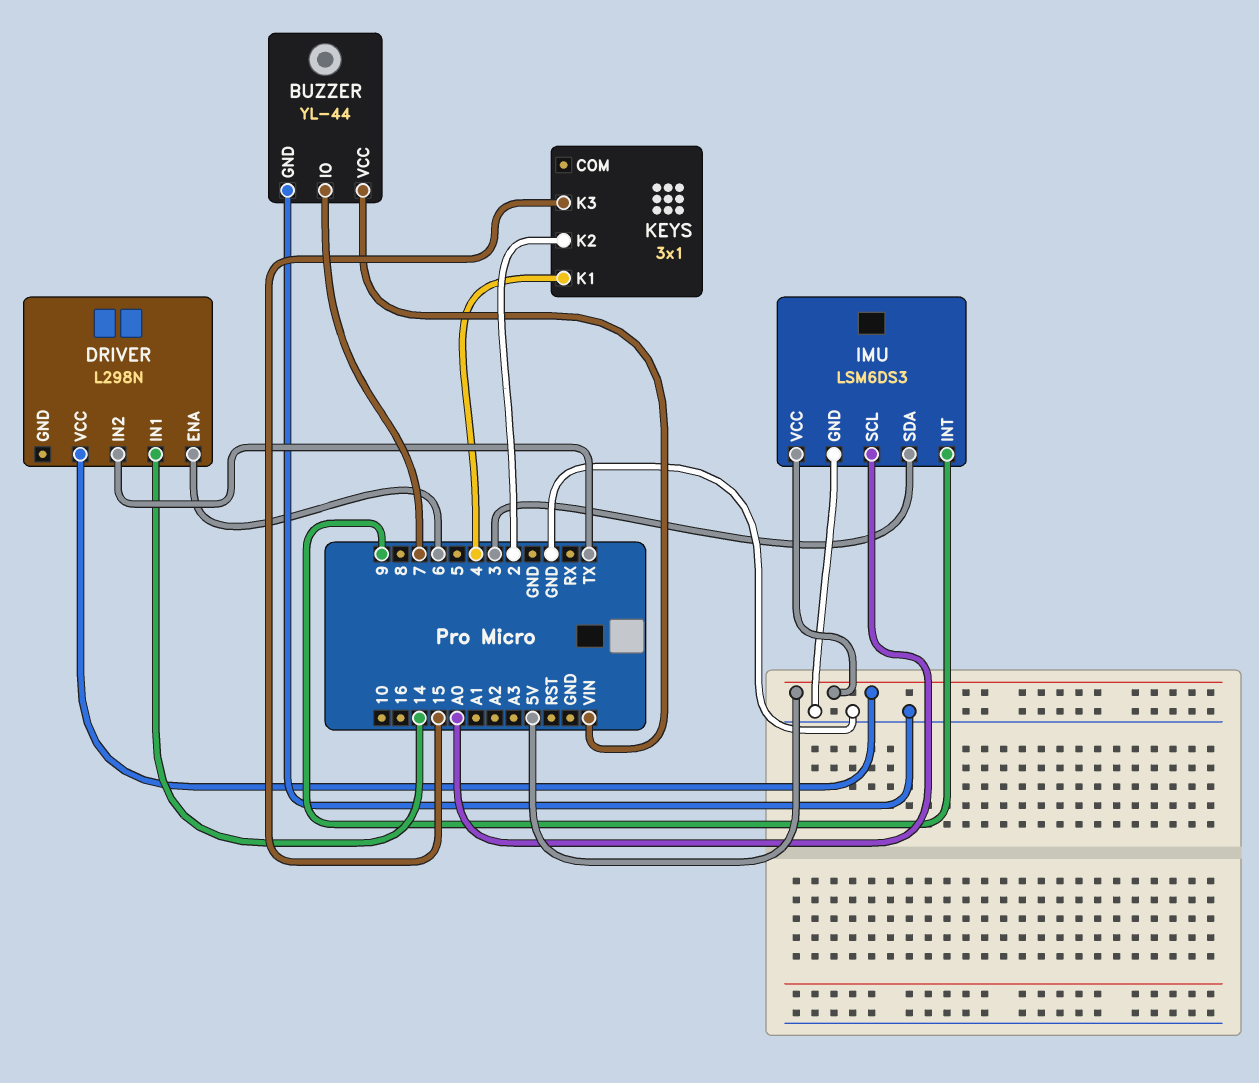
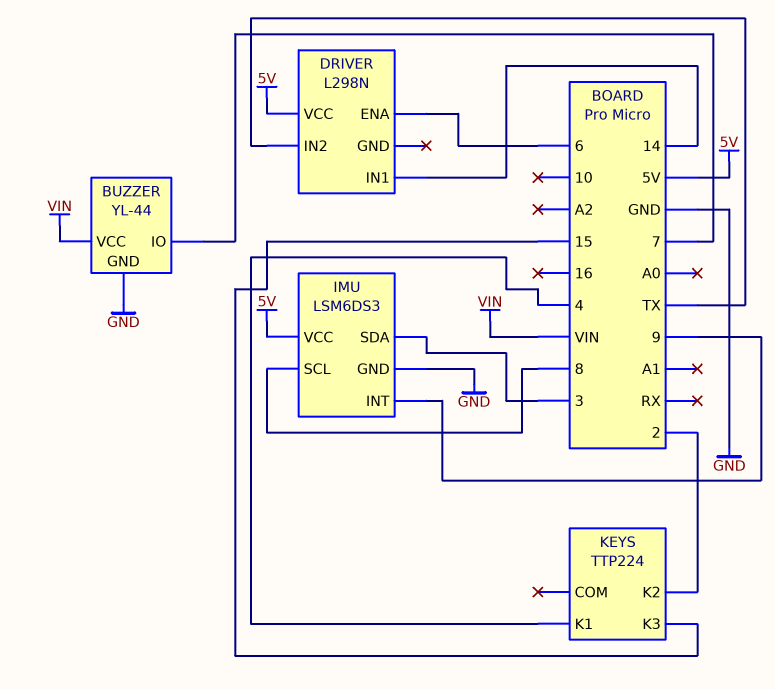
IMU pin SCL: A0 -> 8
KEYS: 3x1 -> TTP224

